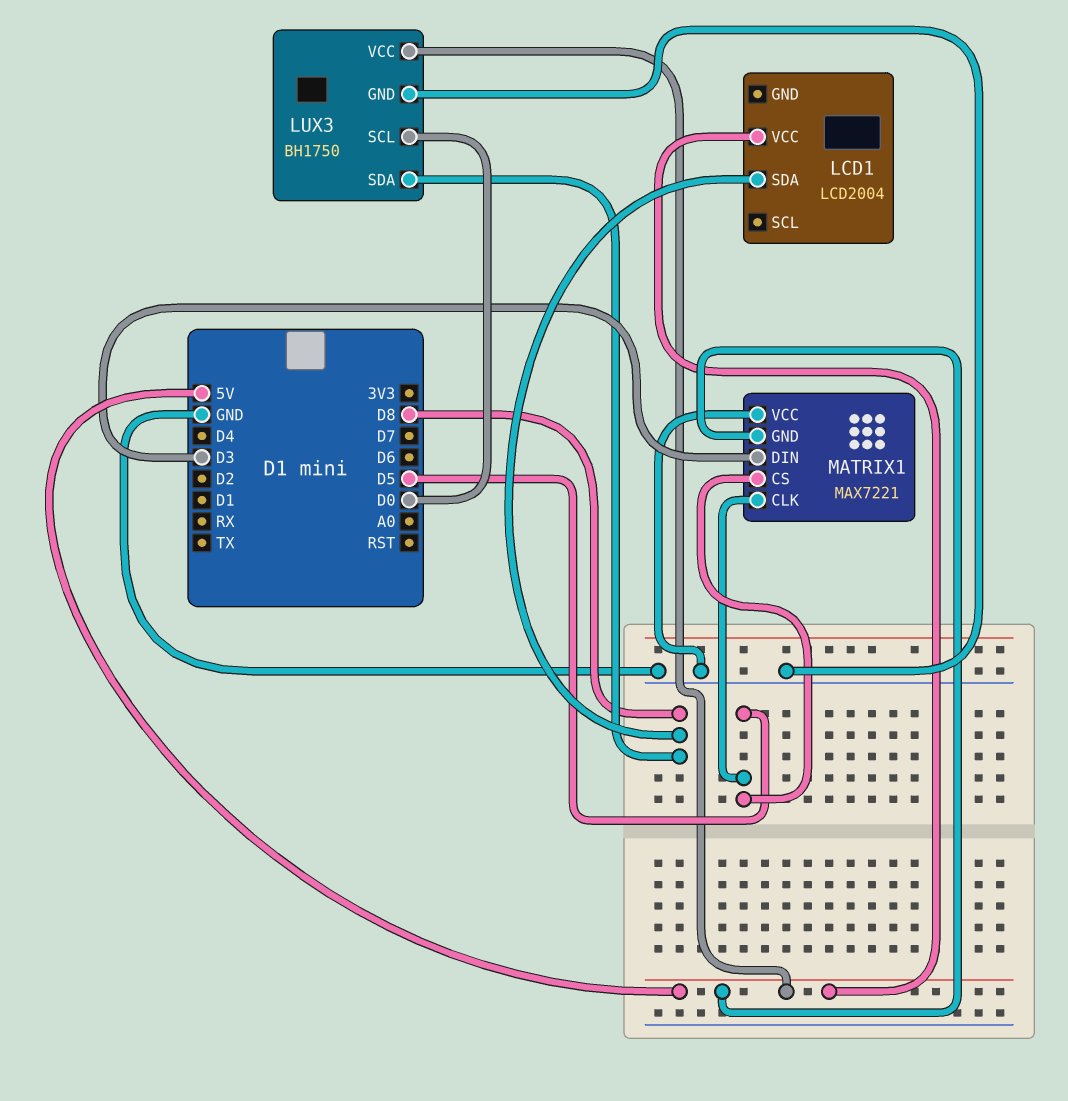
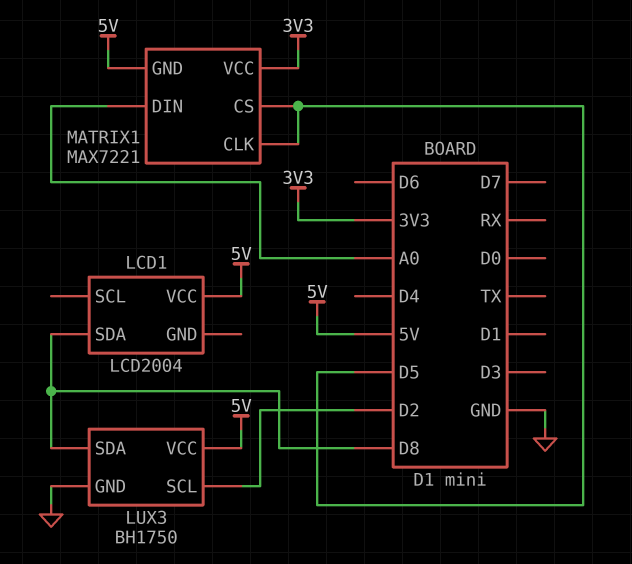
LUX3 pin SCL: D0 -> D2
MATRIX1 pin DIN: D3 -> A0
MATRIX1 pin VCC: GND -> 3V3

